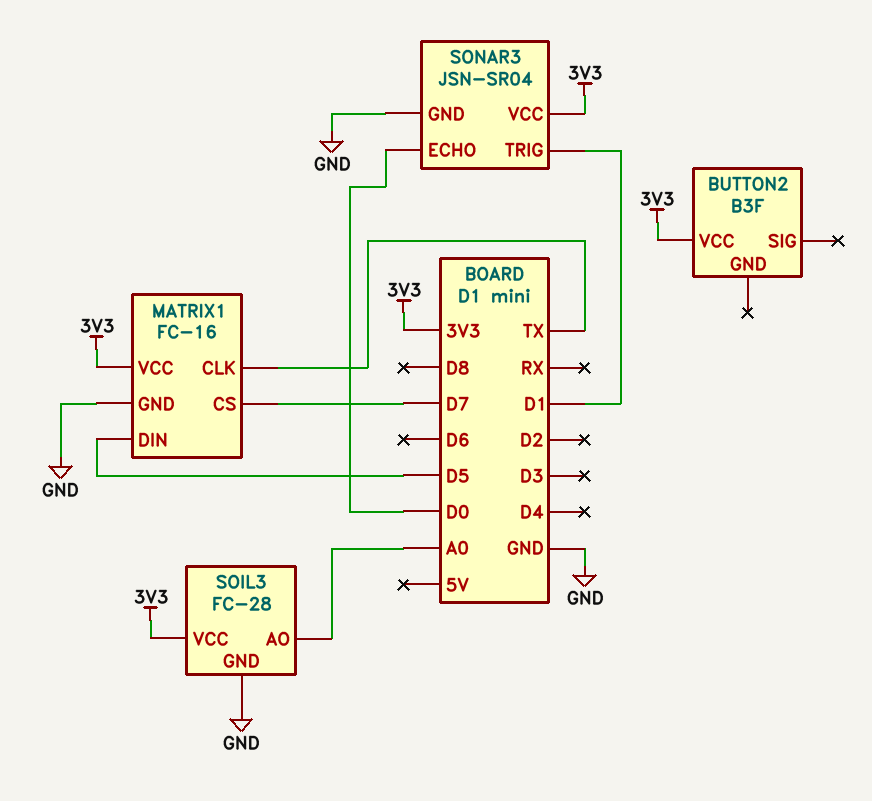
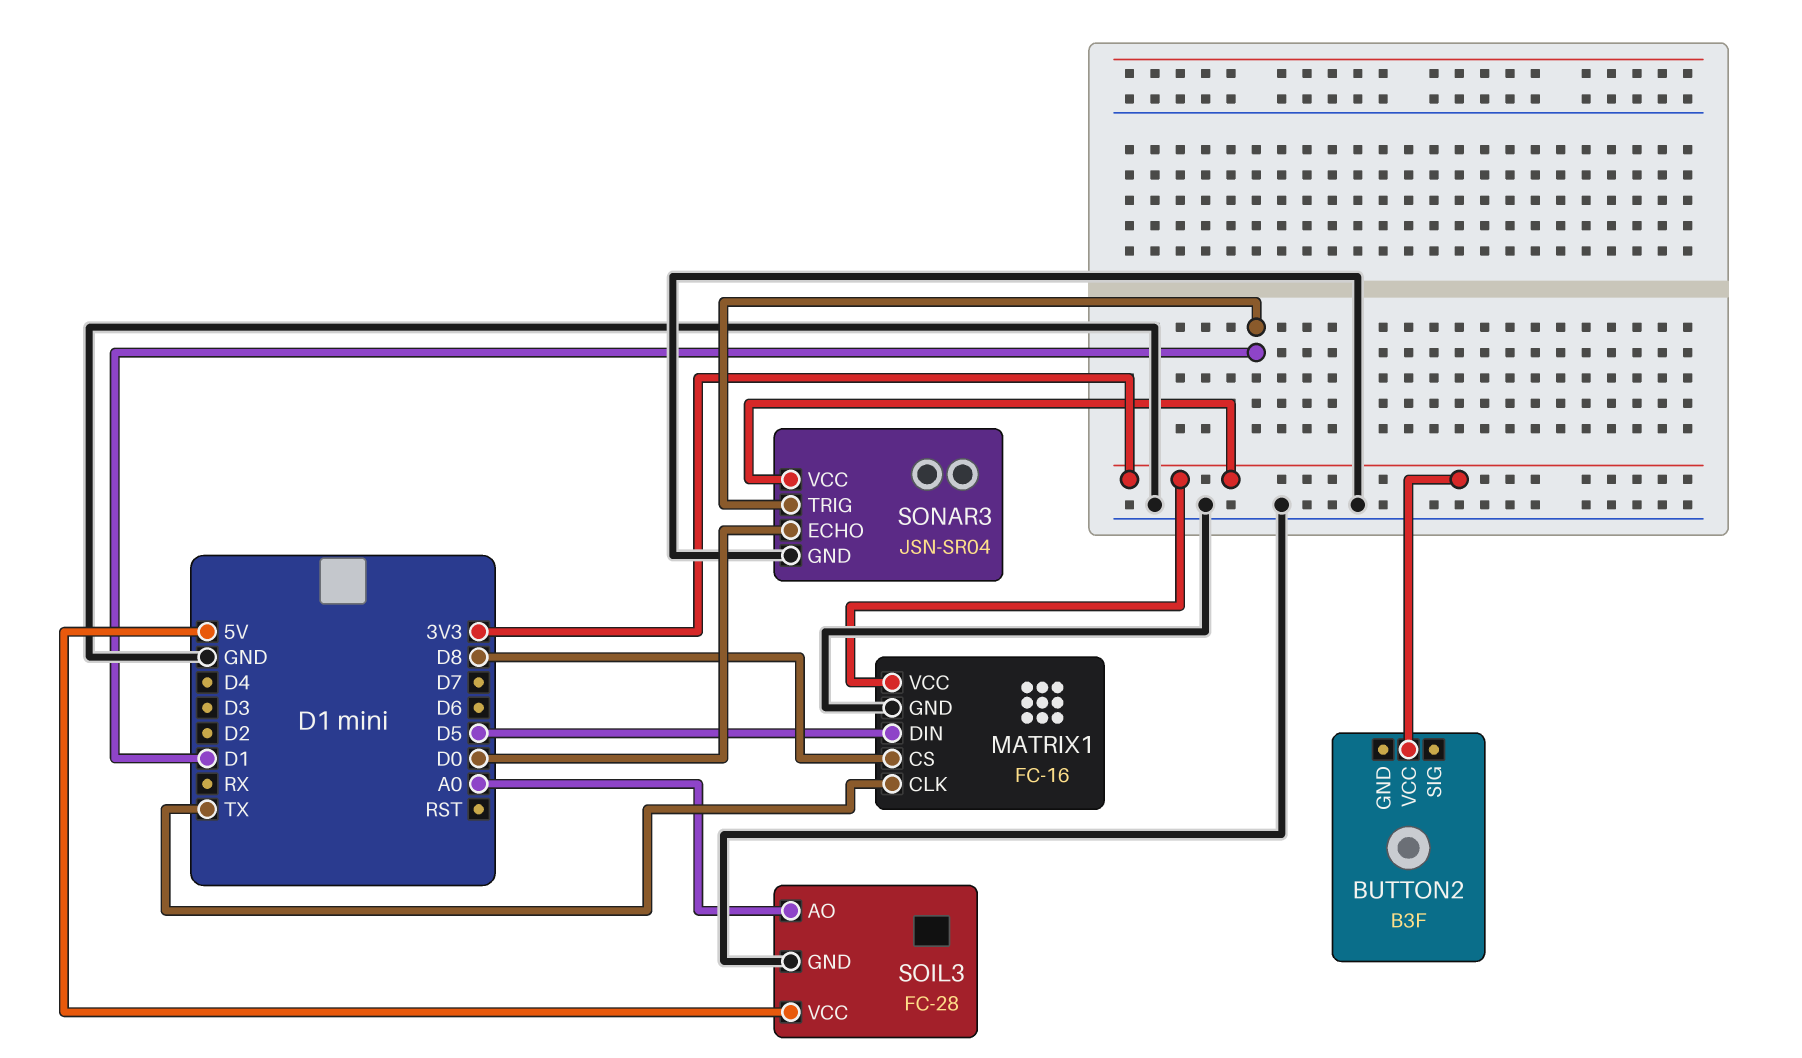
MATRIX1 pin CS: D7 -> D8
SOIL3 pin VCC: 3V3 -> 5V

